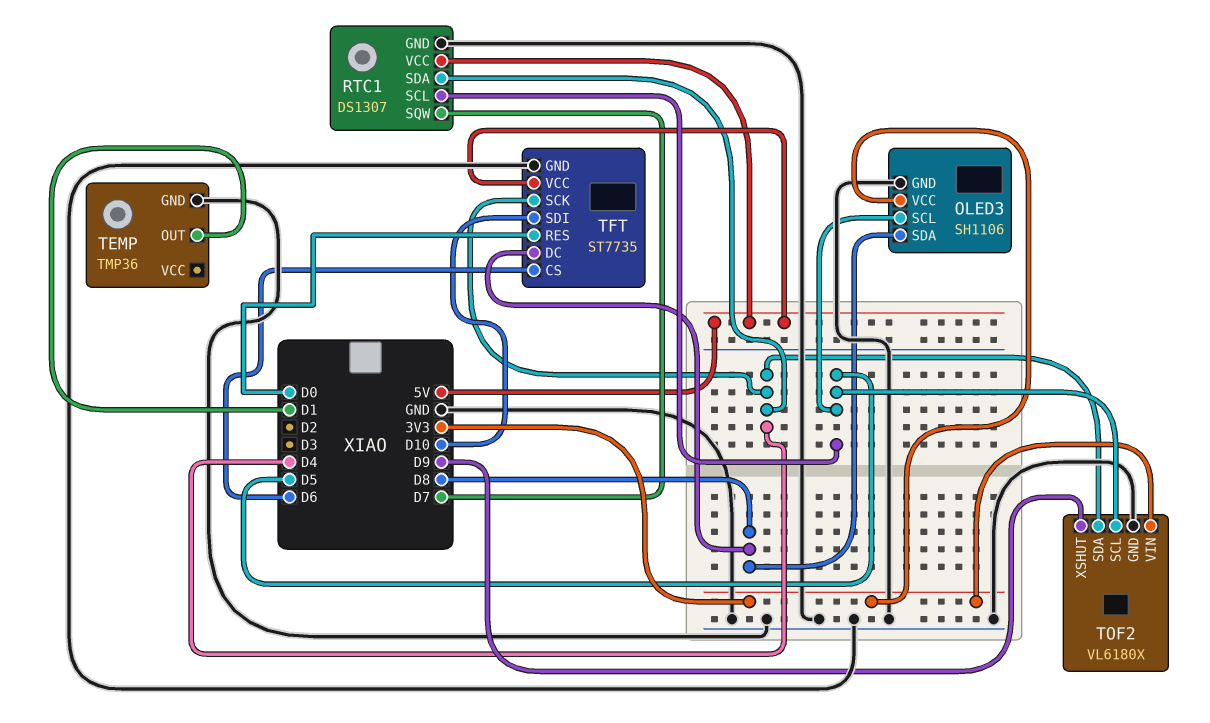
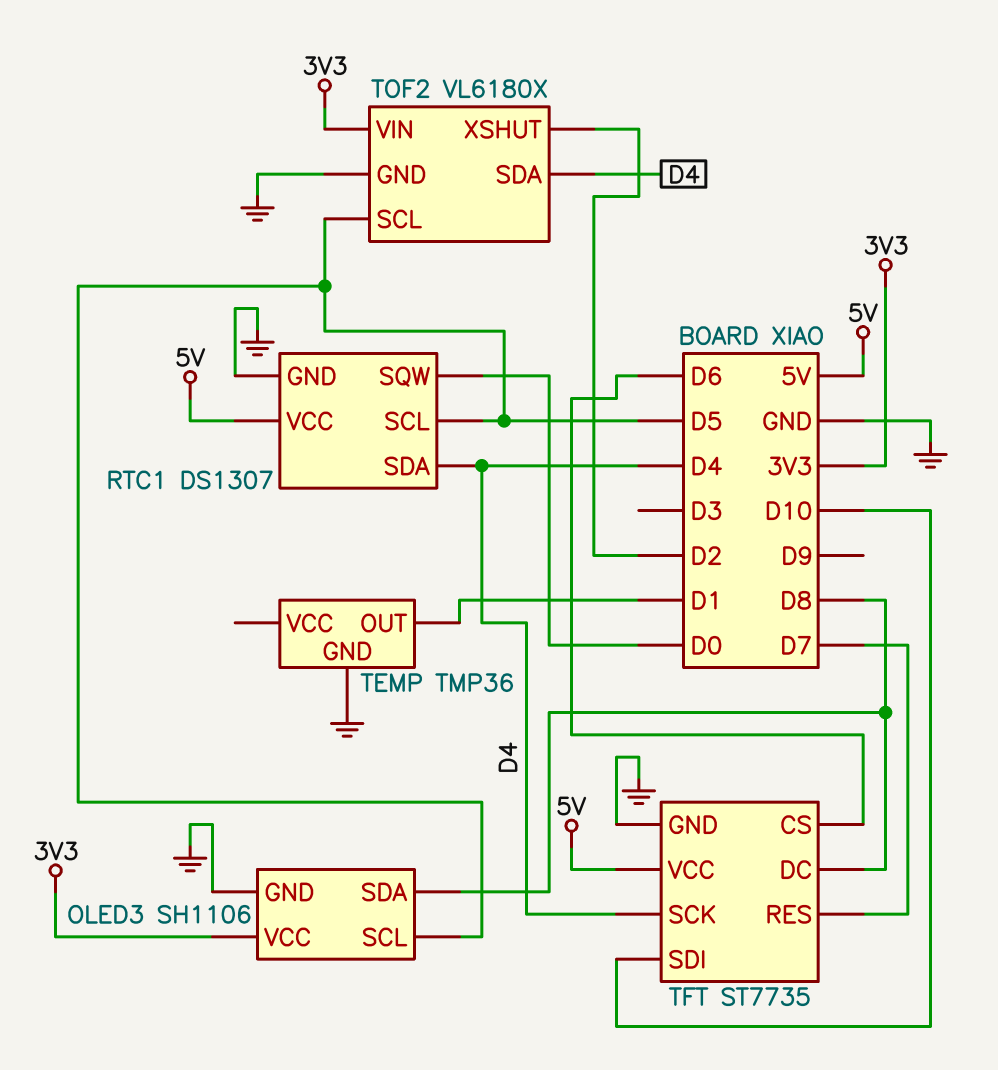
RTC1 pin SQW: D7 -> D0
TFT pin RES: D0 -> D7
TOF2 pin XSHUT: D9 -> D2

